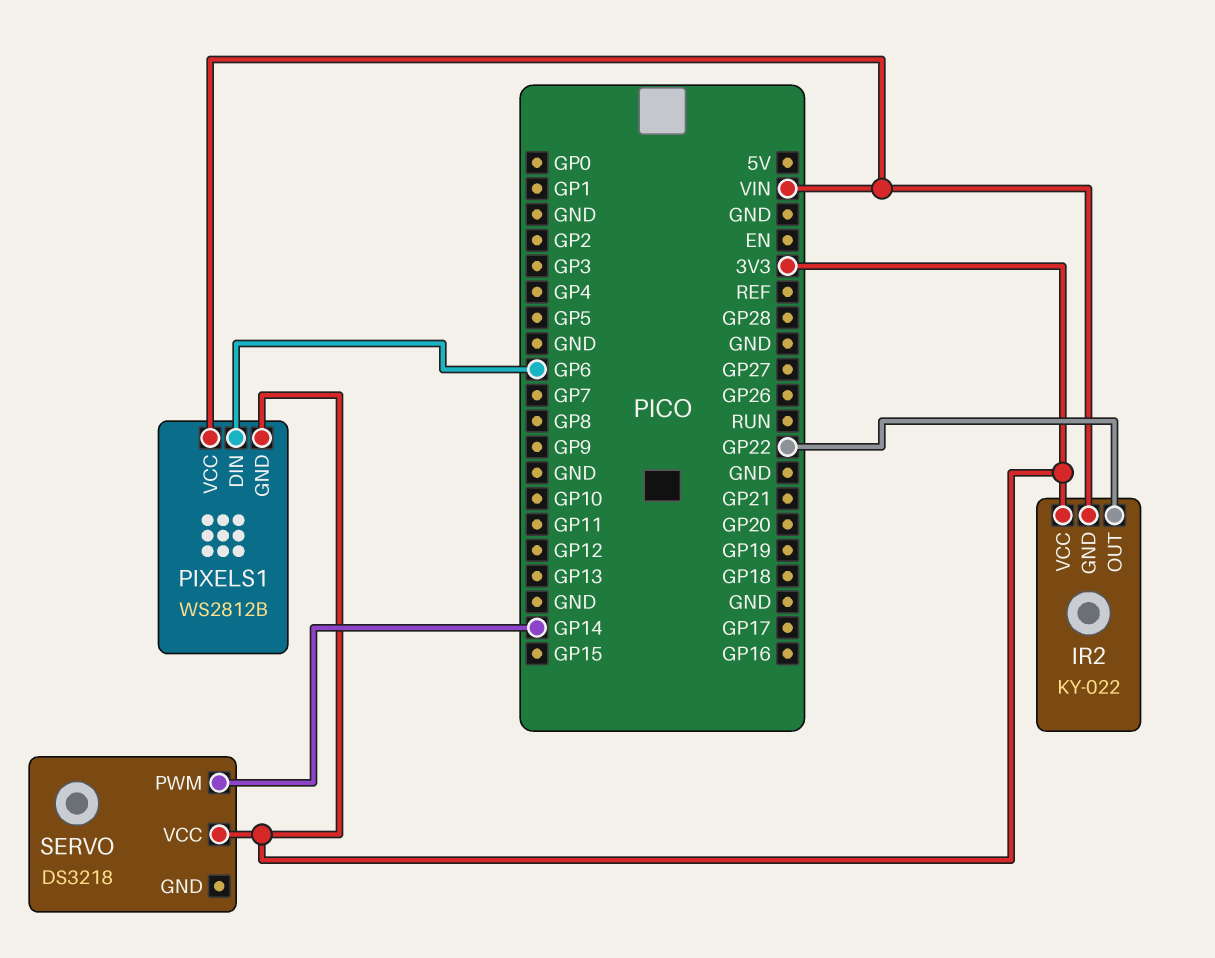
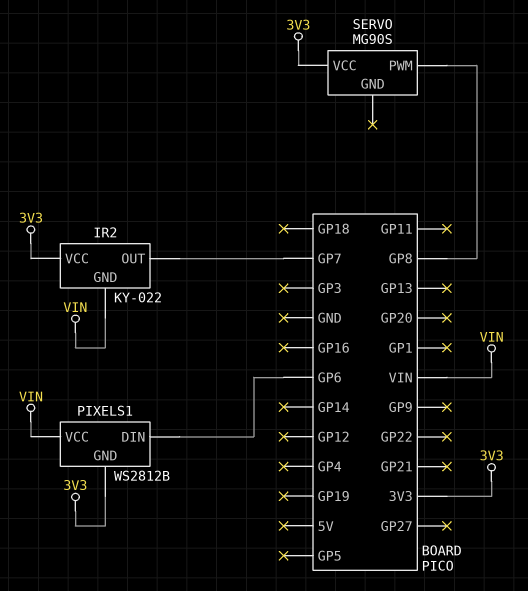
IR2 pin OUT: GP22 -> GP7
SERVO: DS3218 -> MG90S
SERVO pin PWM: GP14 -> GP8

